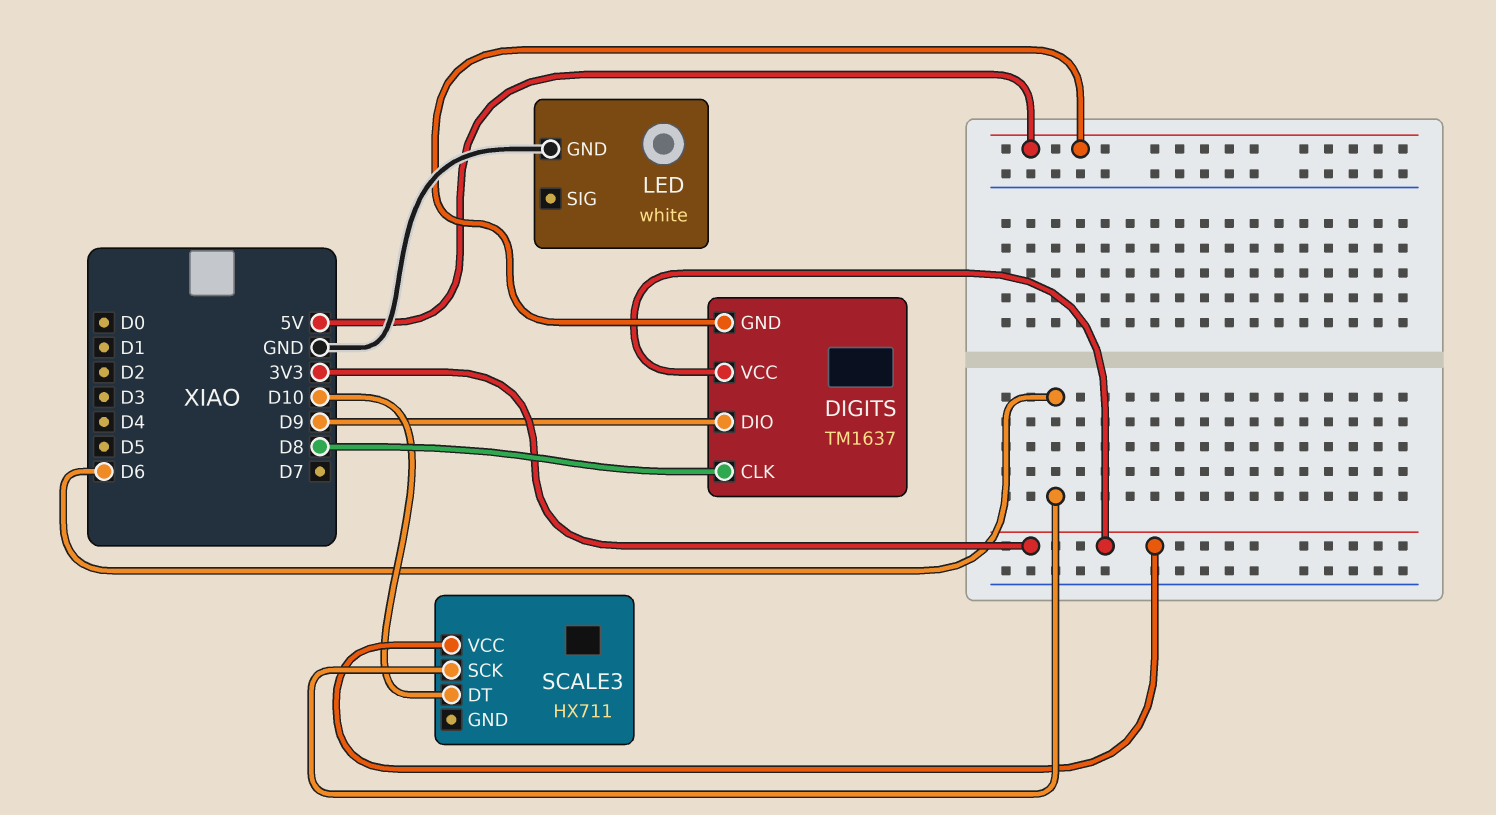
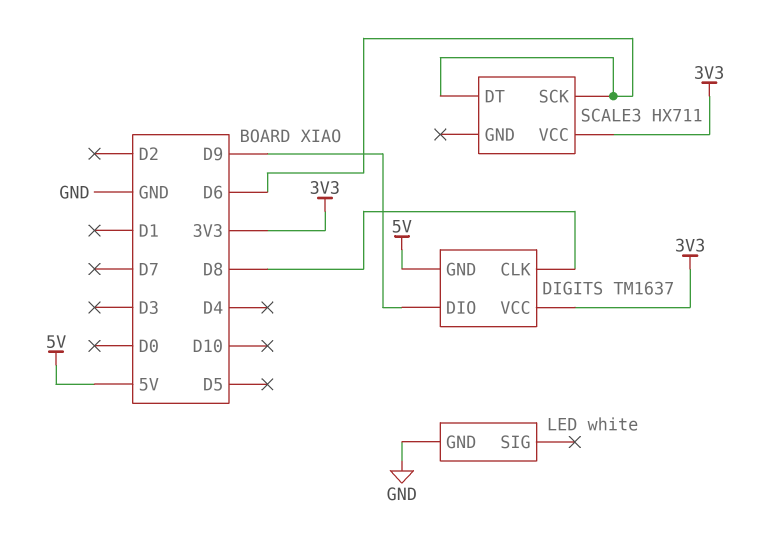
SCALE3 pin DT: D10 -> D6

